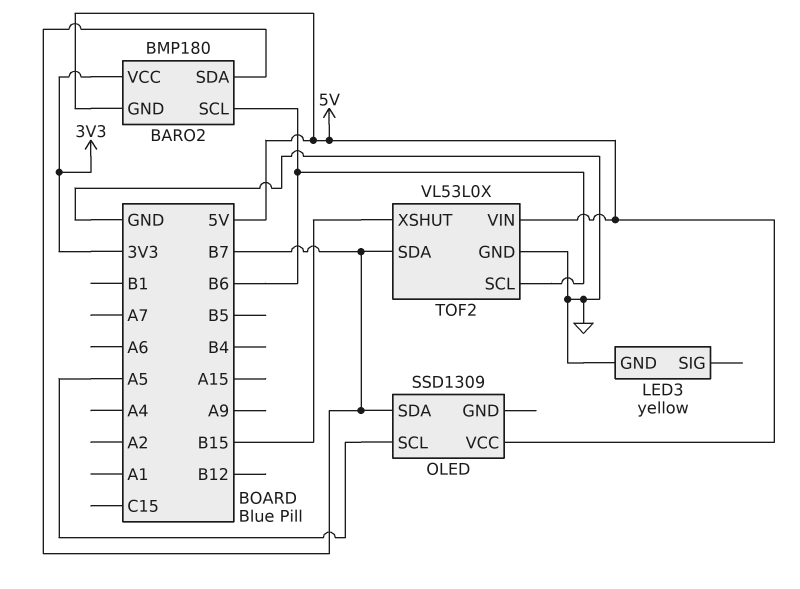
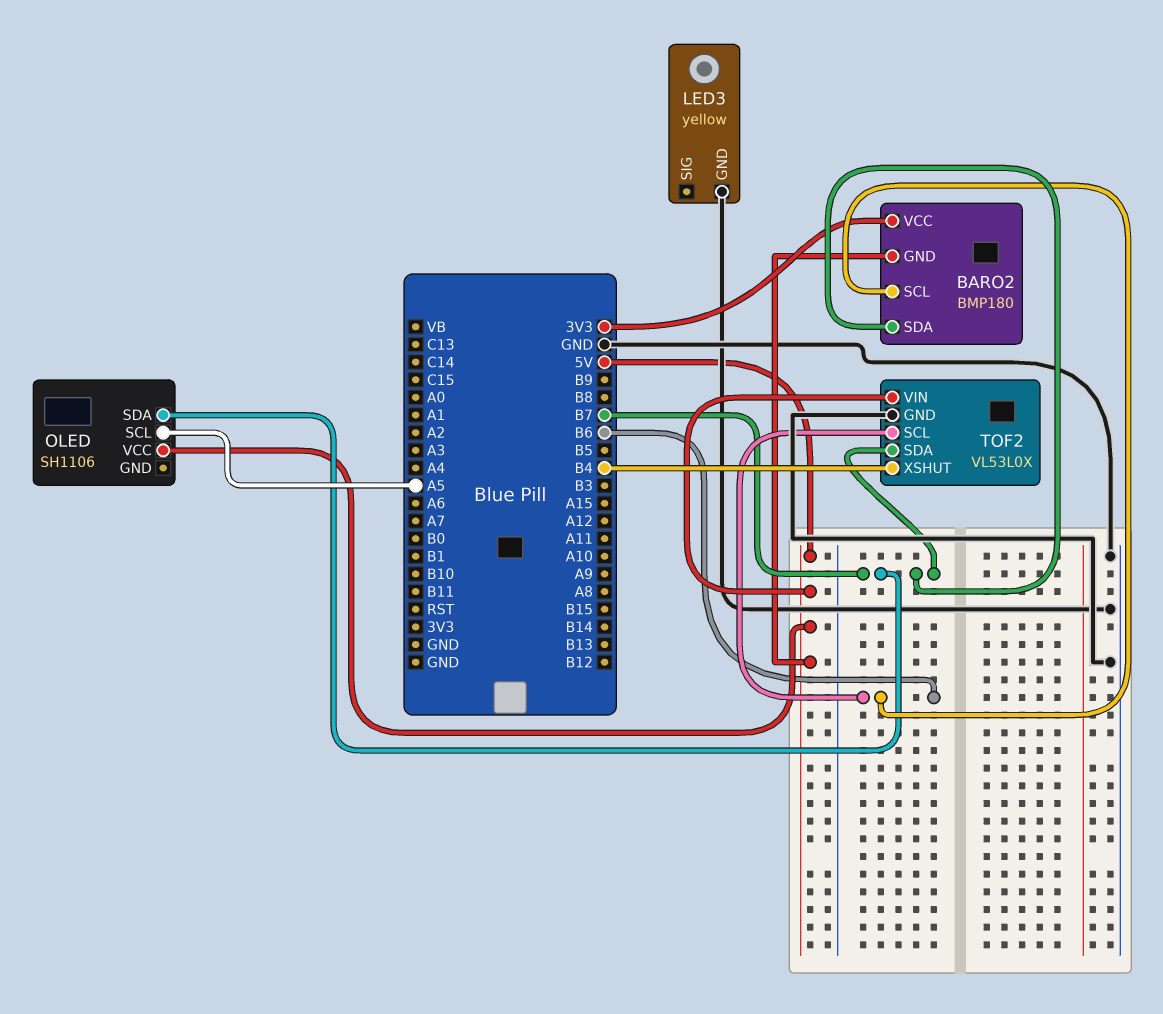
OLED: SSD1309 -> SH1106
TOF2 pin XSHUT: B15 -> B4

